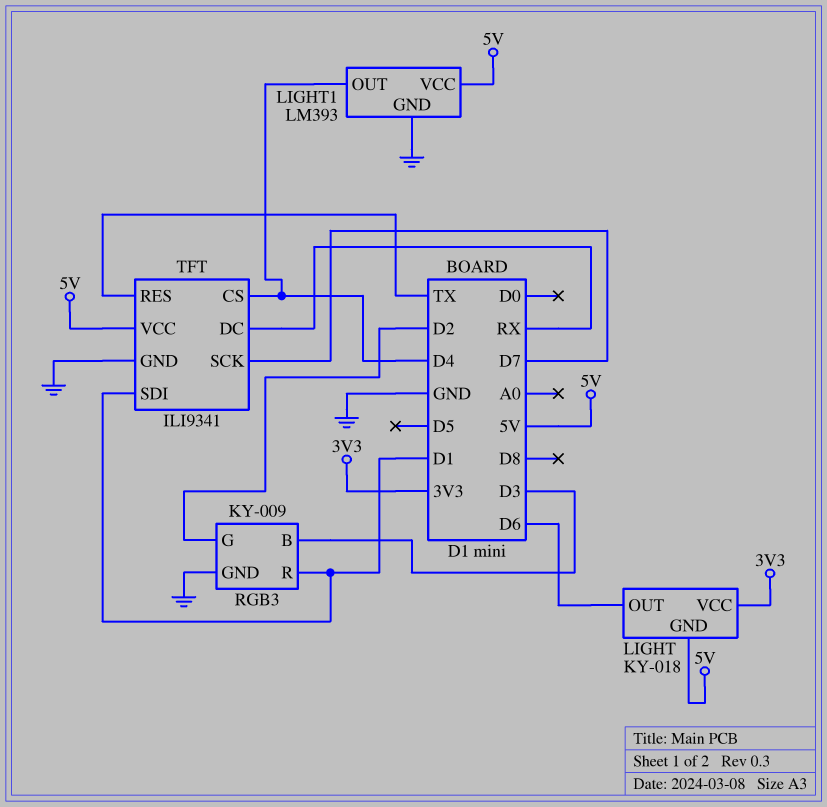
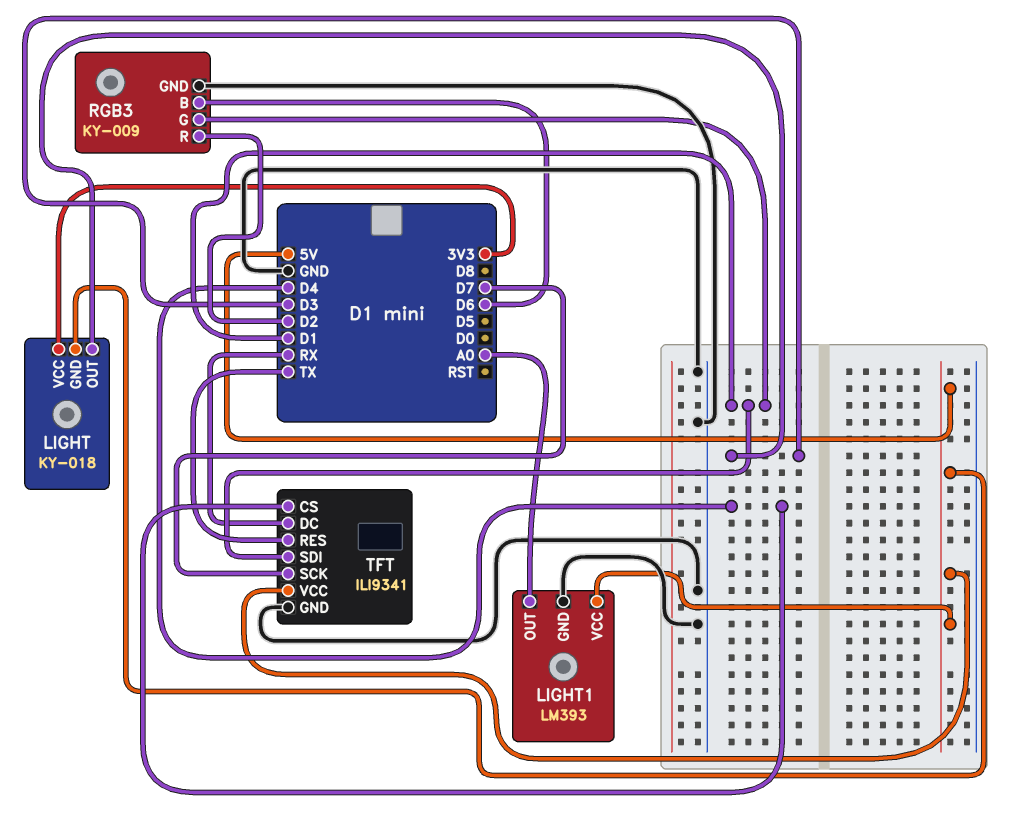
LIGHT pin OUT: D6 -> D3
LIGHT1 pin OUT: D4 -> A0
RGB3 pin B: D3 -> D6
RGB3 pin G: D2 -> D1
RGB3 pin R: D1 -> D2

